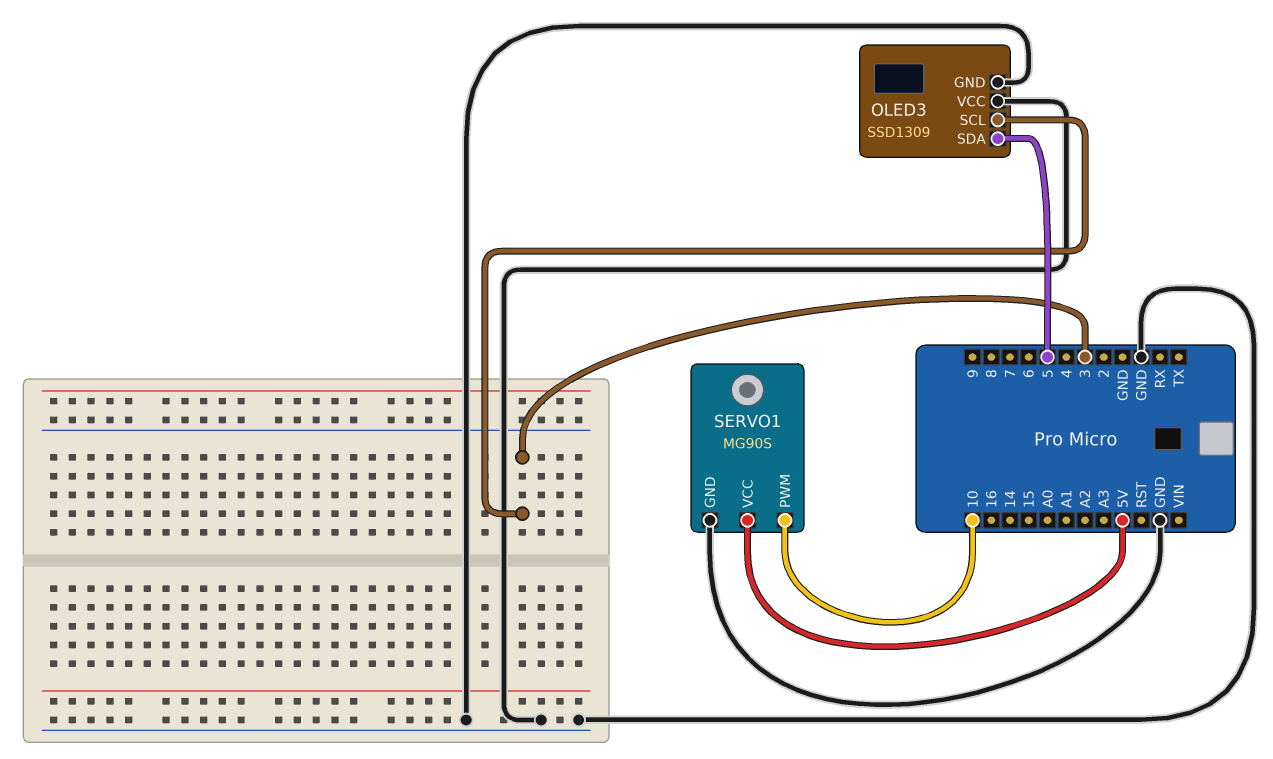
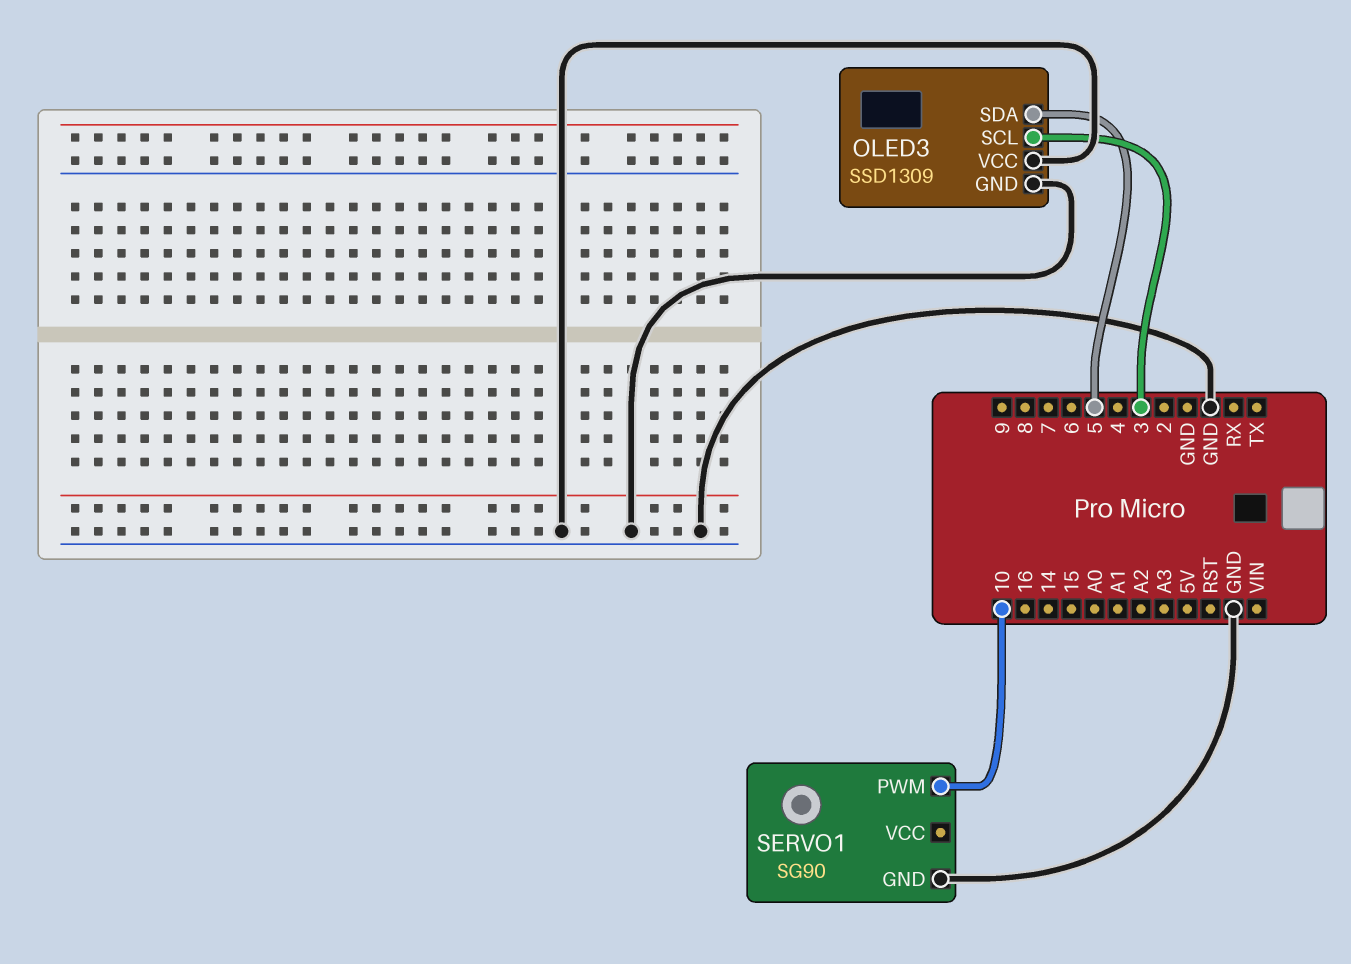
SERVO1: MG90S -> SG90
SERVO1 pin VCC: 5V -> none

